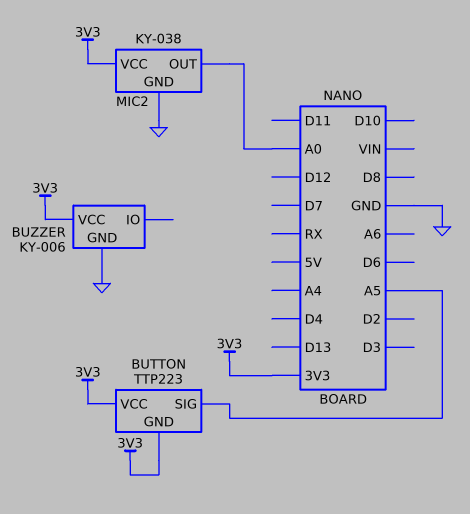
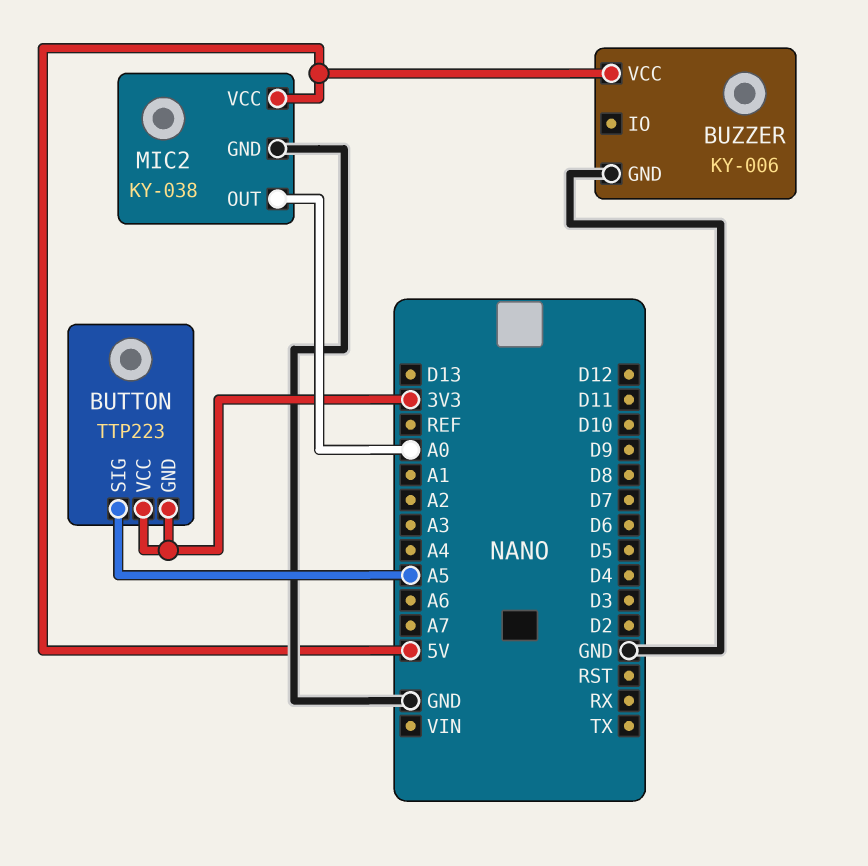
BUZZER pin VCC: 3V3 -> 5V
MIC2 pin VCC: 3V3 -> 5V

